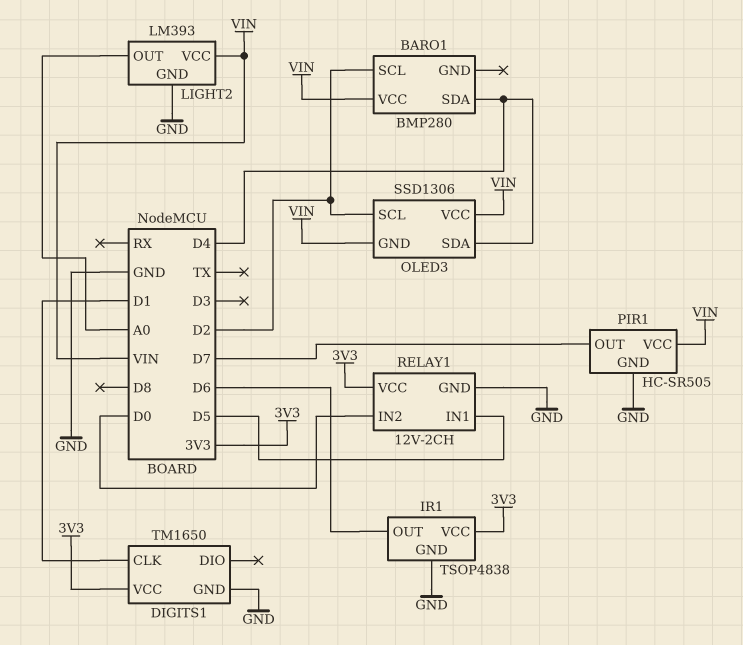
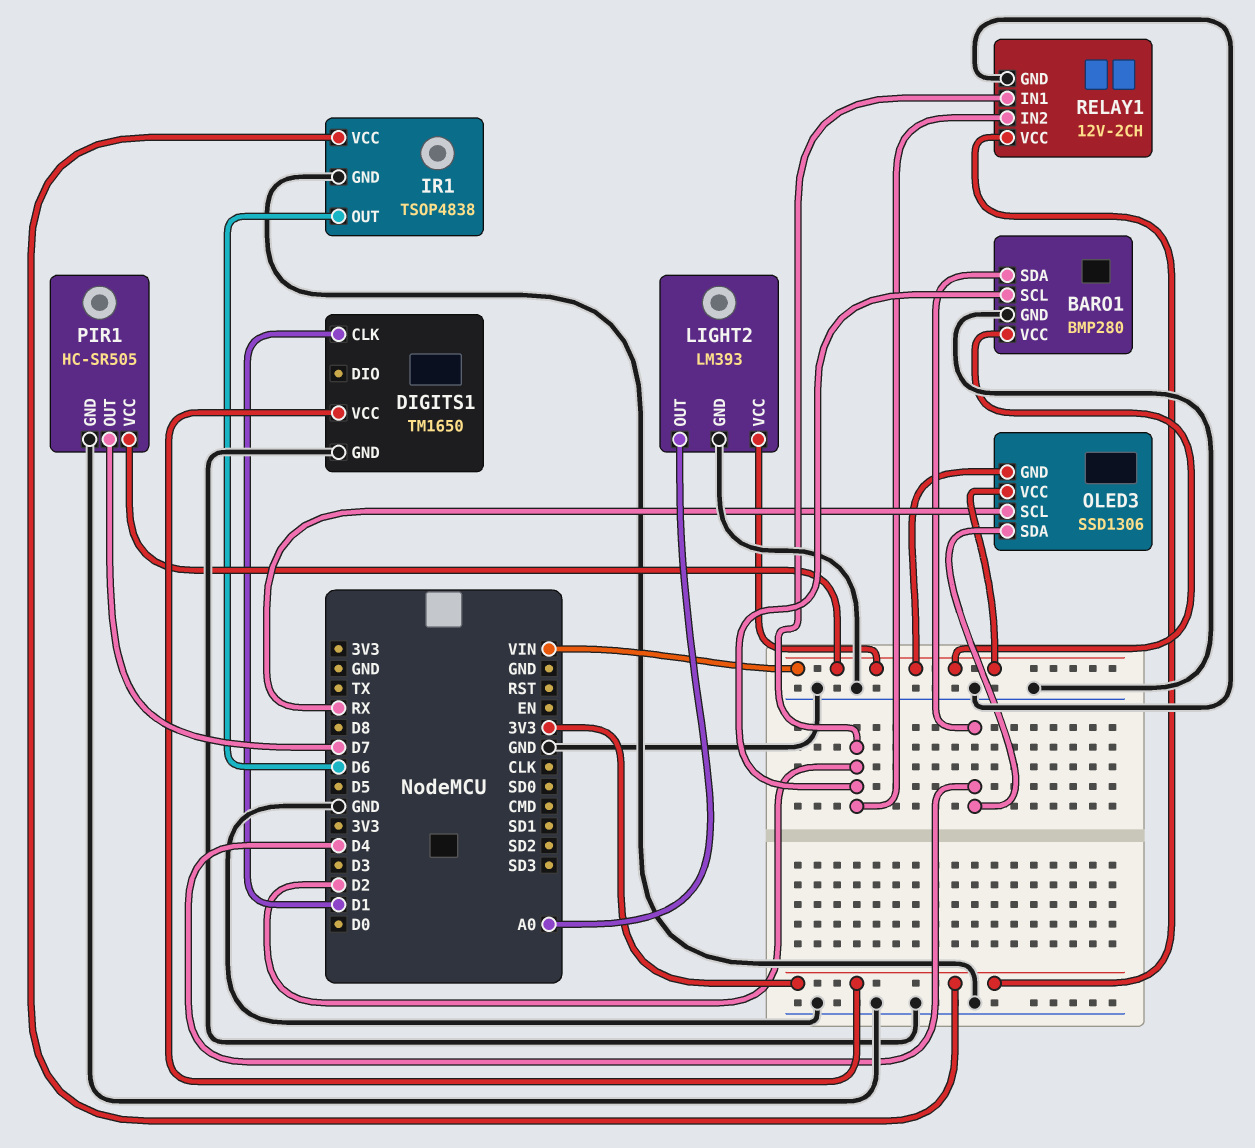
BARO1 pin GND: none -> GND
OLED3 pin SCL: D2 -> RX
RELAY1 pin IN1: D5 -> D2
RELAY1 pin IN2: D0 -> D2

